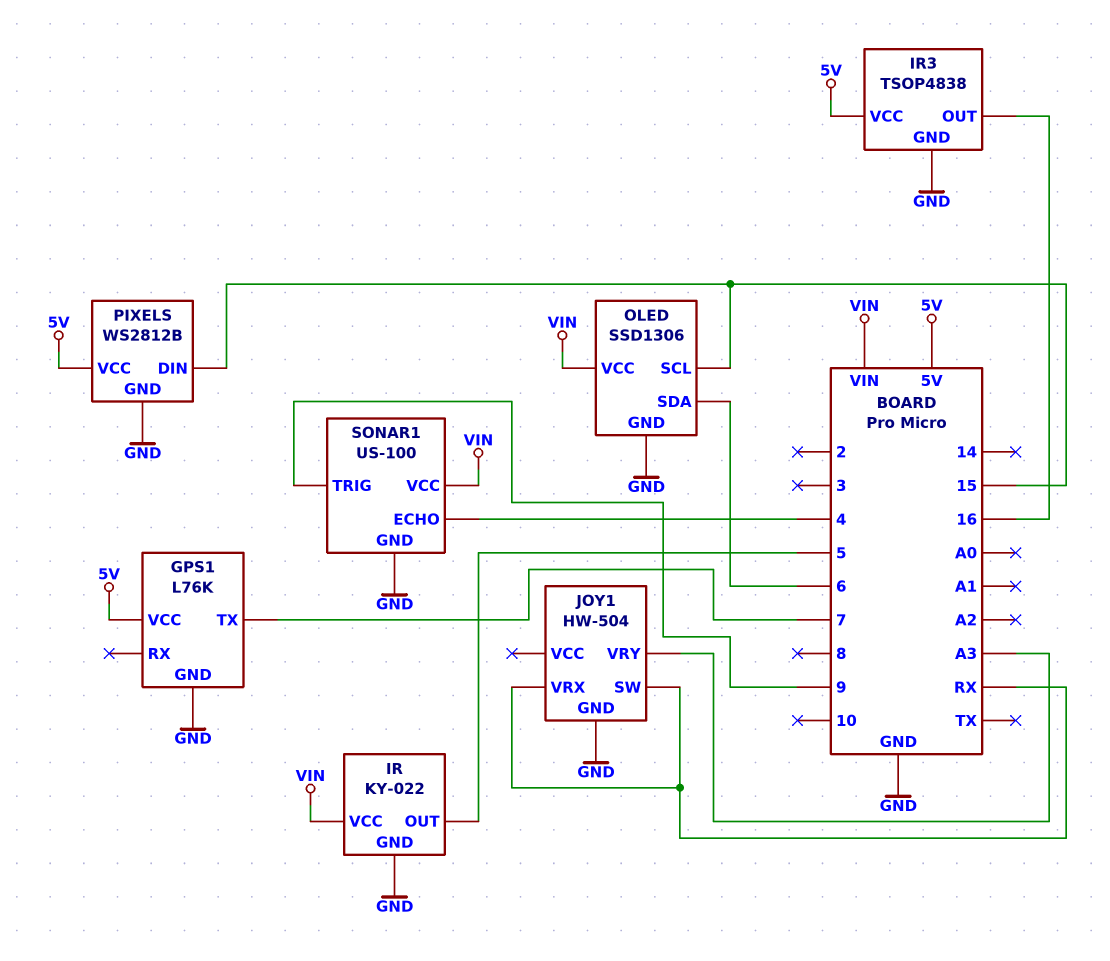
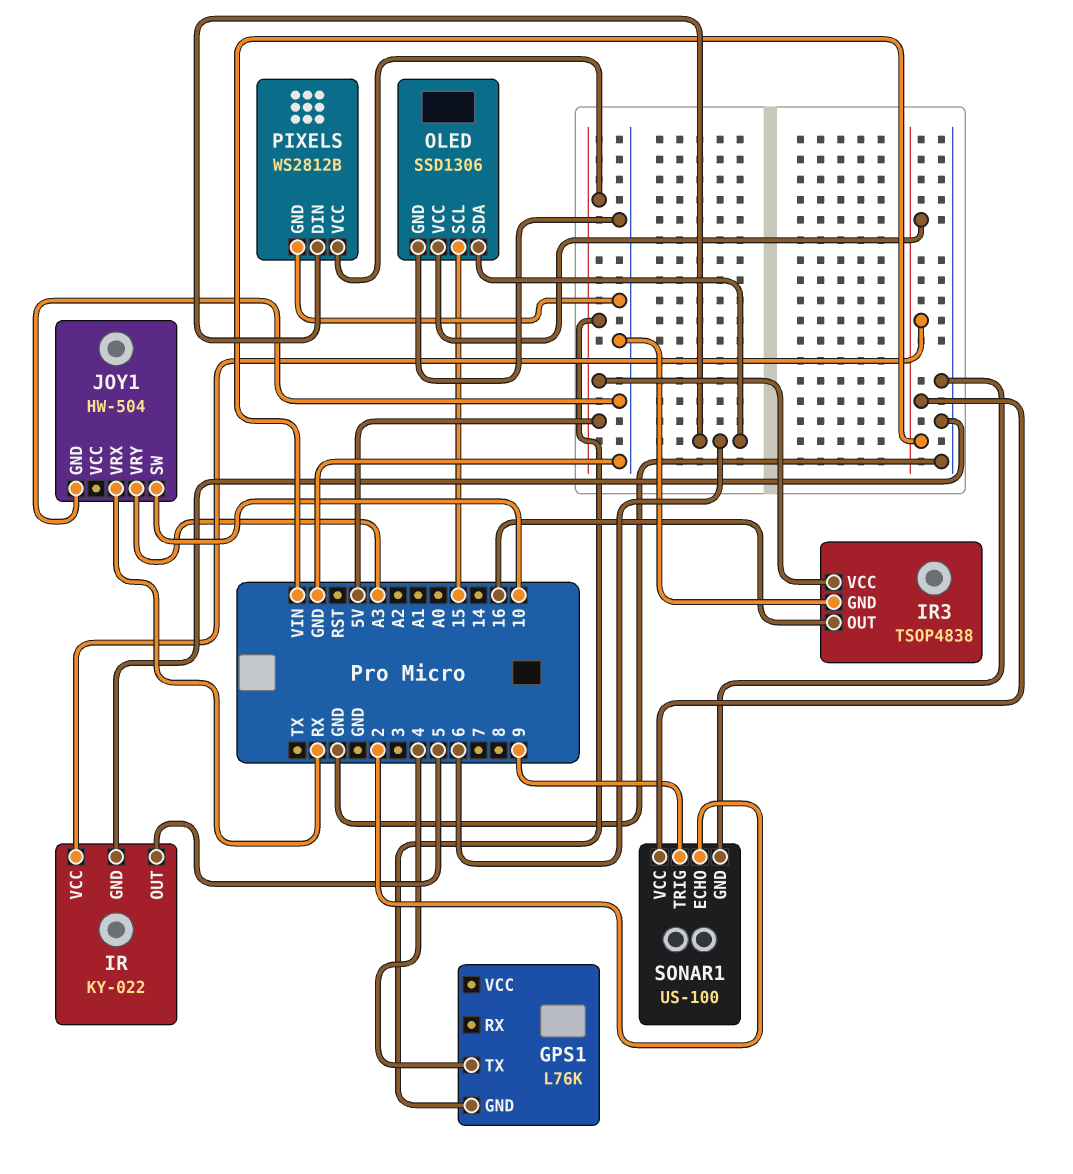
GPS1 pin GND: GND -> 5V
GPS1 pin TX: 7 -> 4
GPS1 pin VCC: 5V -> none
JOY1 pin SW: RX -> 10
PIXELS pin DIN: 15 -> 6
SONAR1 pin ECHO: 4 -> 2

